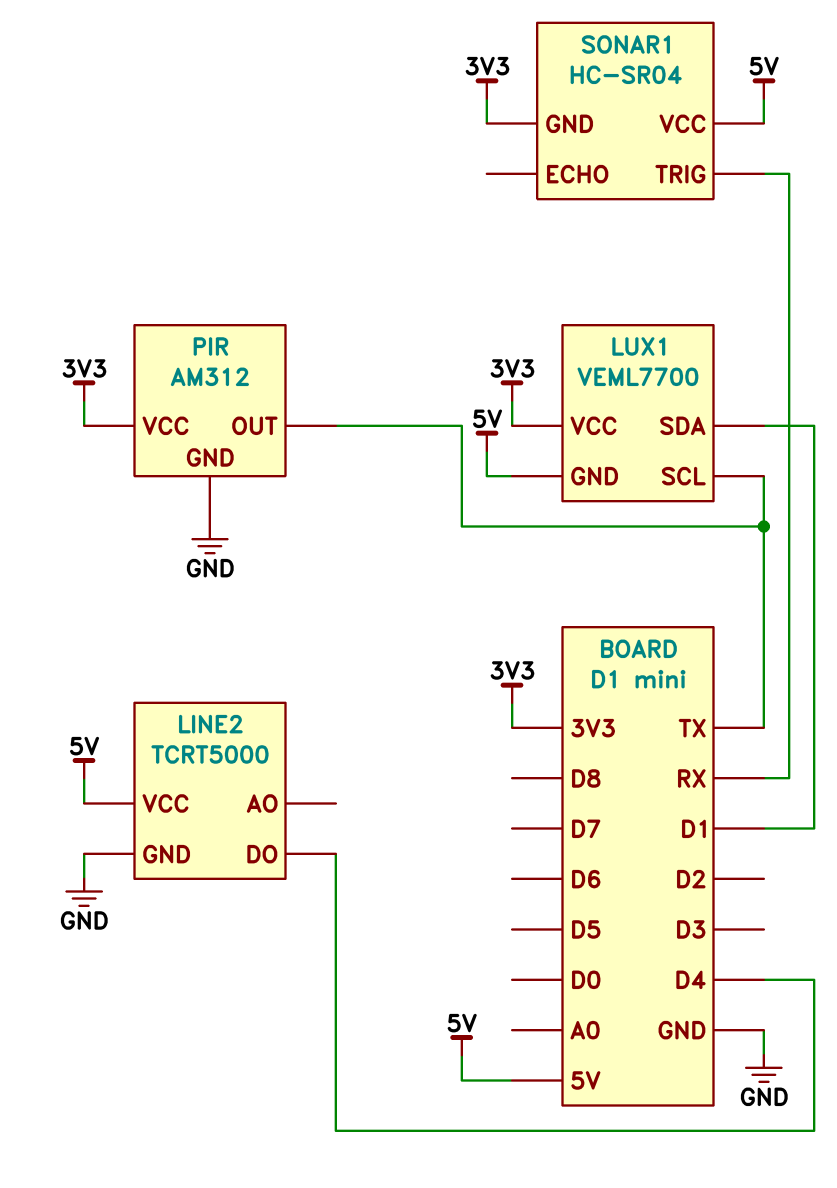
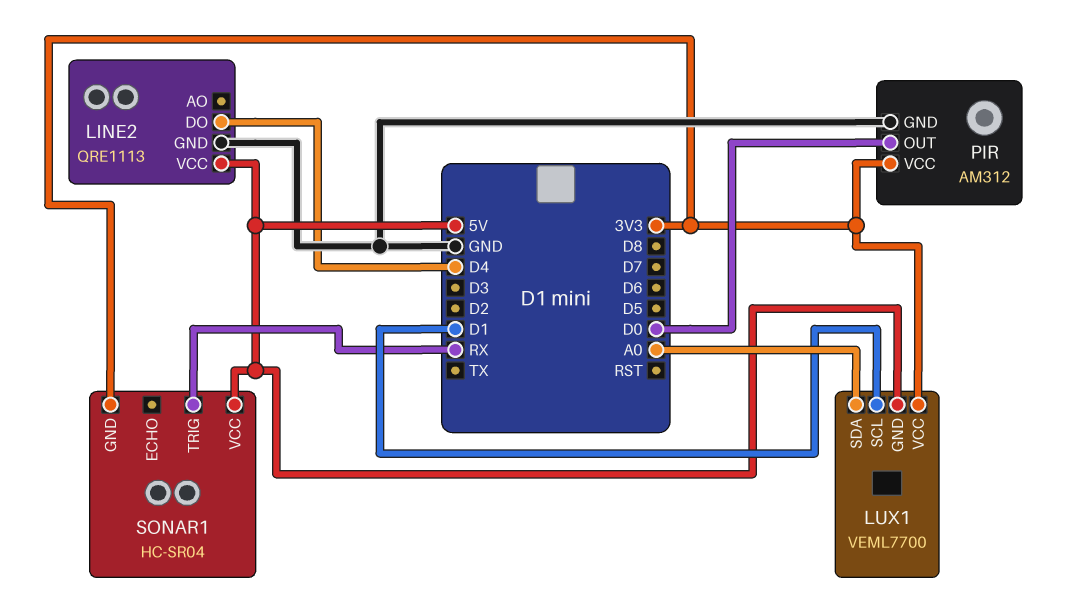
LINE2: TCRT5000 -> QRE1113
LUX1 pin SCL: TX -> D1
LUX1 pin SDA: D1 -> A0
PIR pin OUT: TX -> D0

